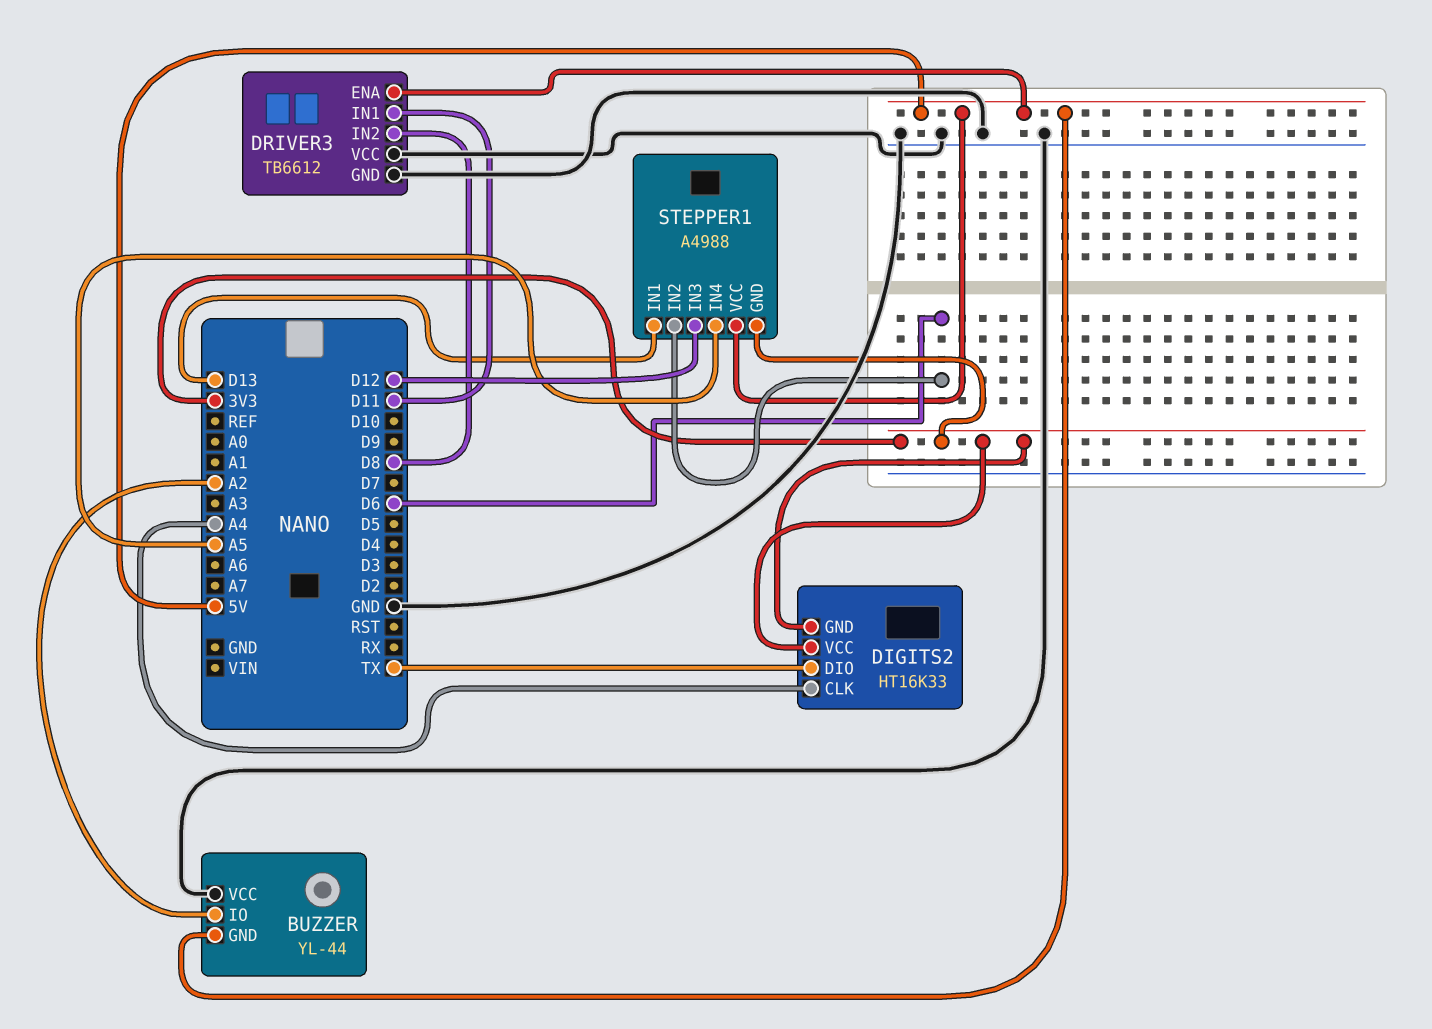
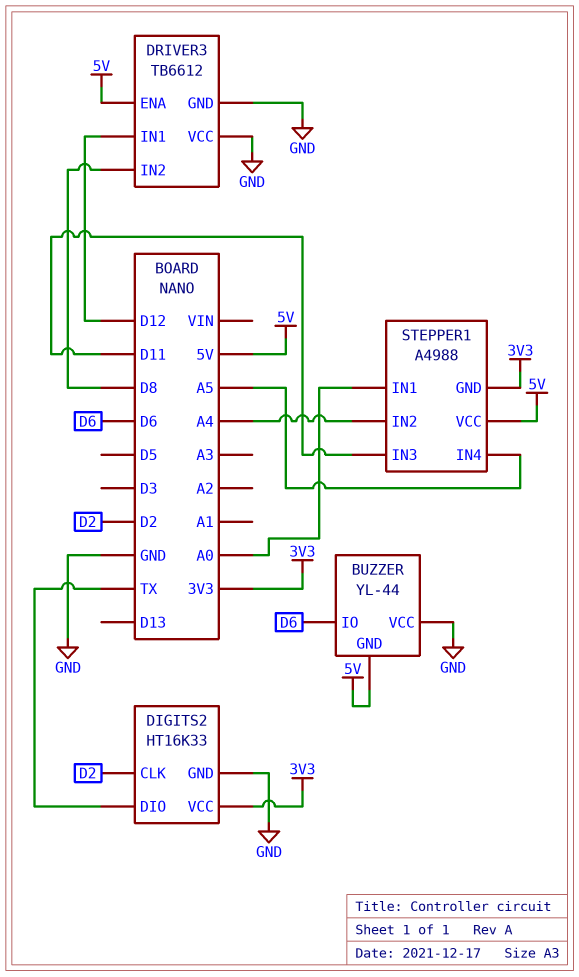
BUZZER pin IO: A2 -> D6
DIGITS2 pin CLK: A4 -> D2
DIGITS2 pin GND: 3V3 -> GND
DRIVER3 pin IN1: D11 -> D12
STEPPER1 pin IN1: D13 -> A0
STEPPER1 pin IN2: D6 -> A4
STEPPER1 pin IN3: D12 -> D11

